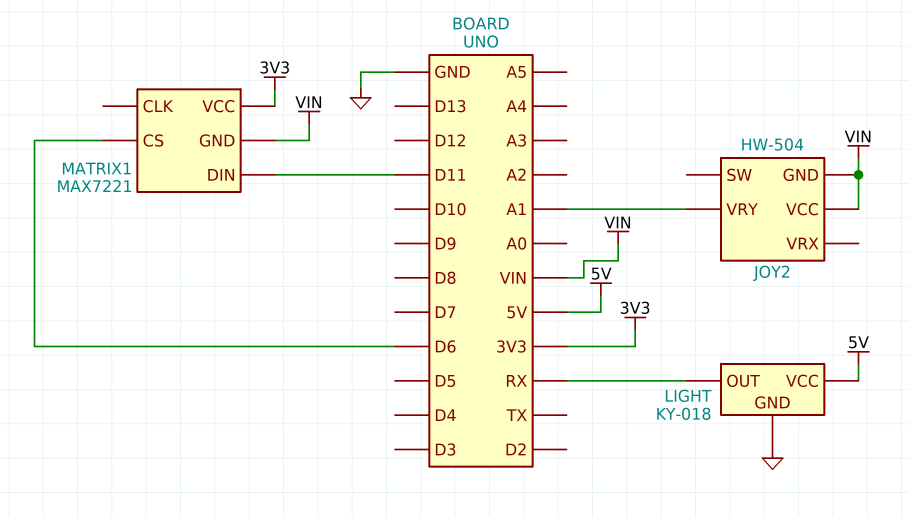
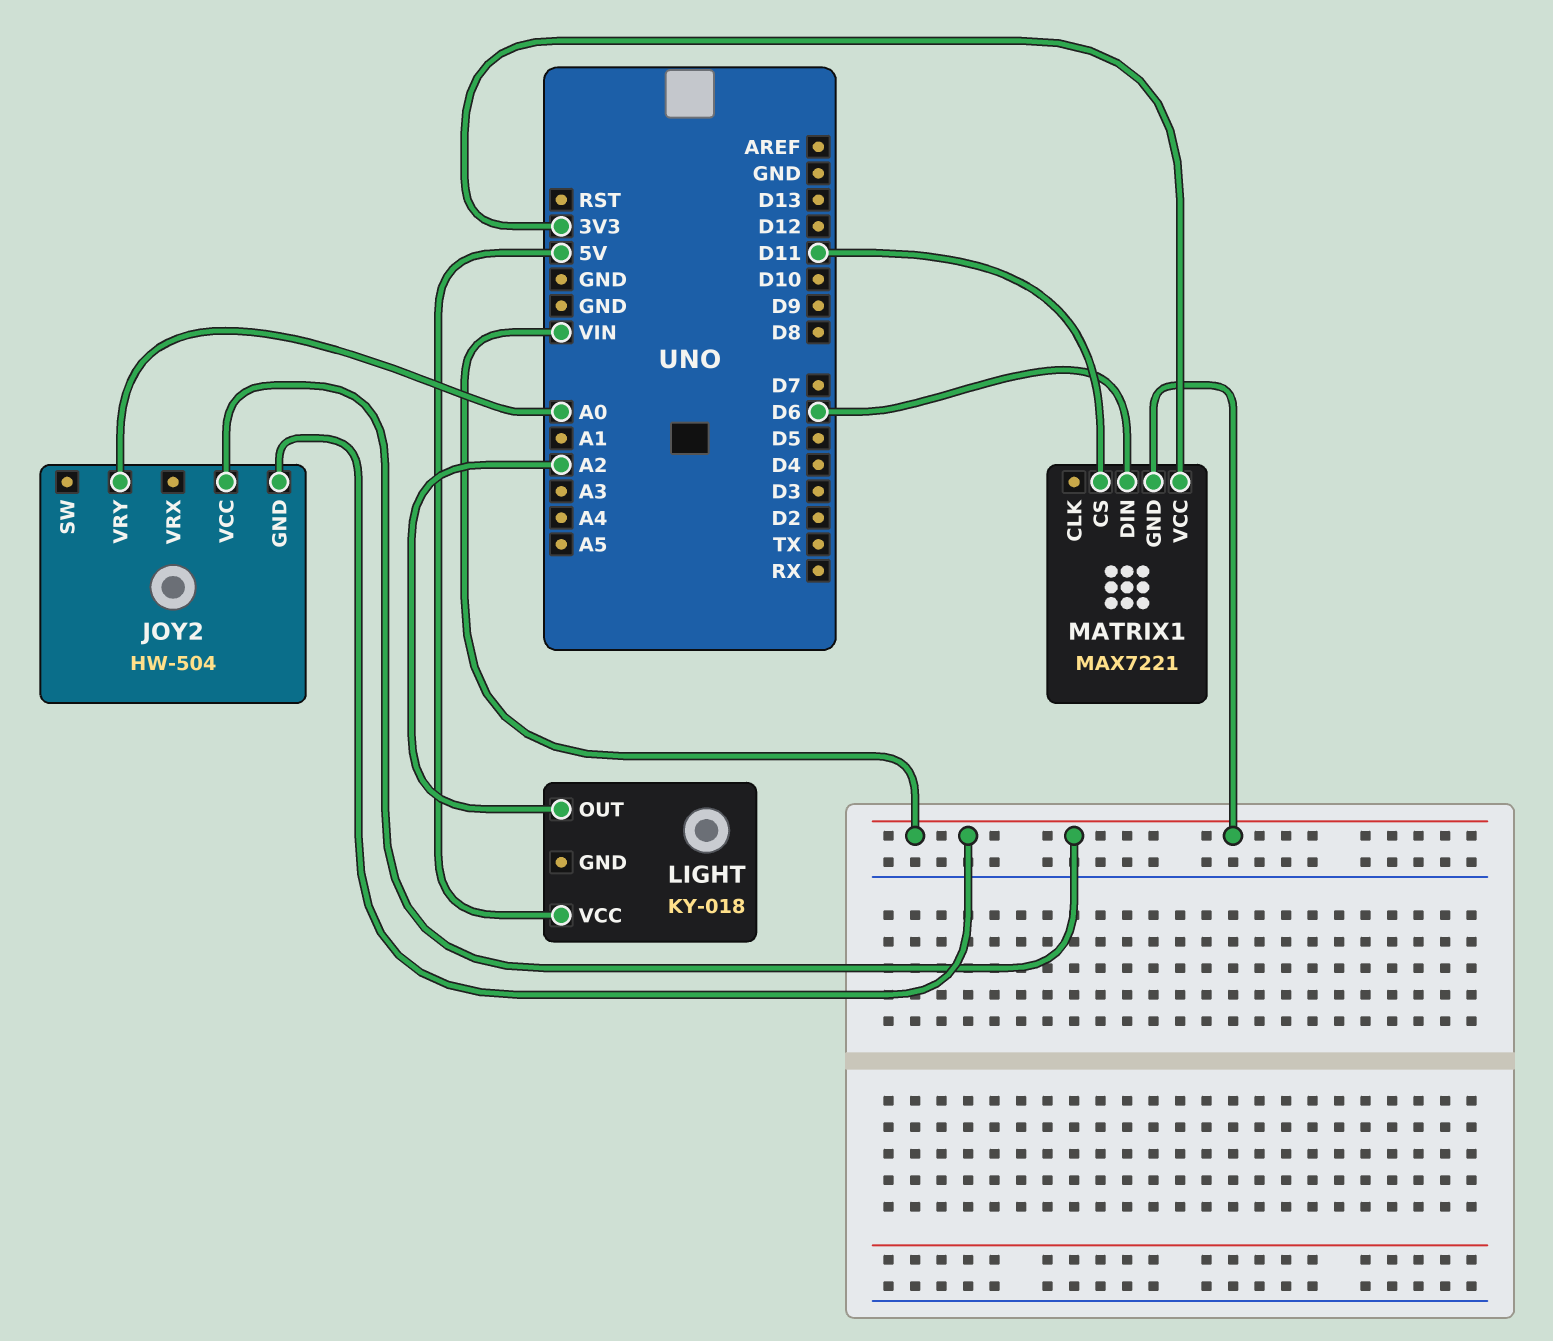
JOY2 pin VRY: A1 -> A0
LIGHT pin GND: GND -> none
LIGHT pin OUT: RX -> A2
MATRIX1 pin CS: D6 -> D11
MATRIX1 pin DIN: D11 -> D6

